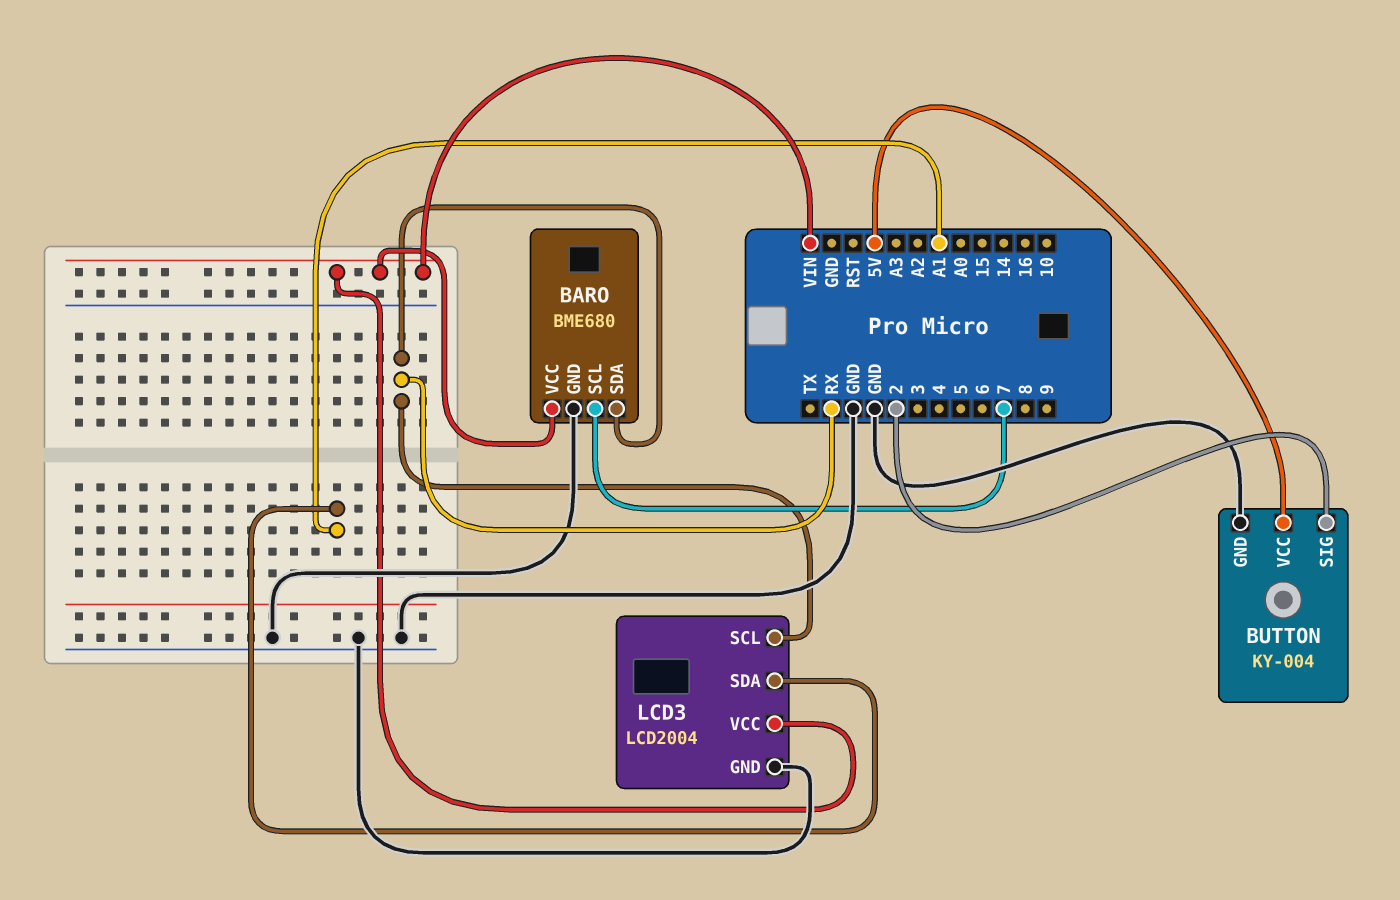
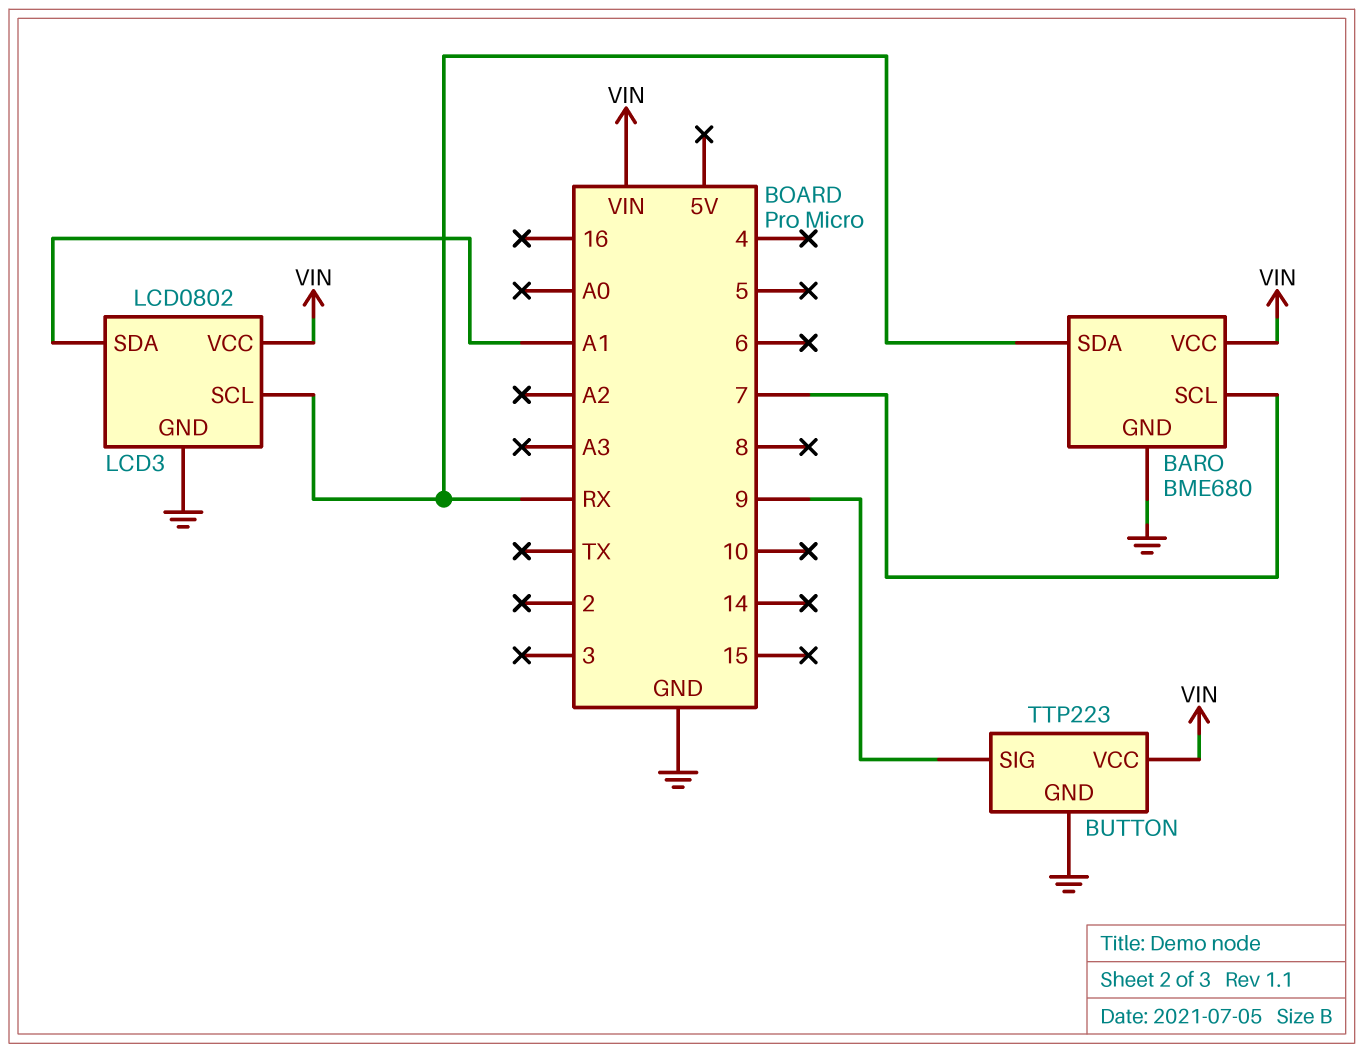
BUTTON: KY-004 -> TTP223
BUTTON pin SIG: 2 -> 9
BUTTON pin VCC: 5V -> VIN
LCD3: LCD2004 -> LCD0802

